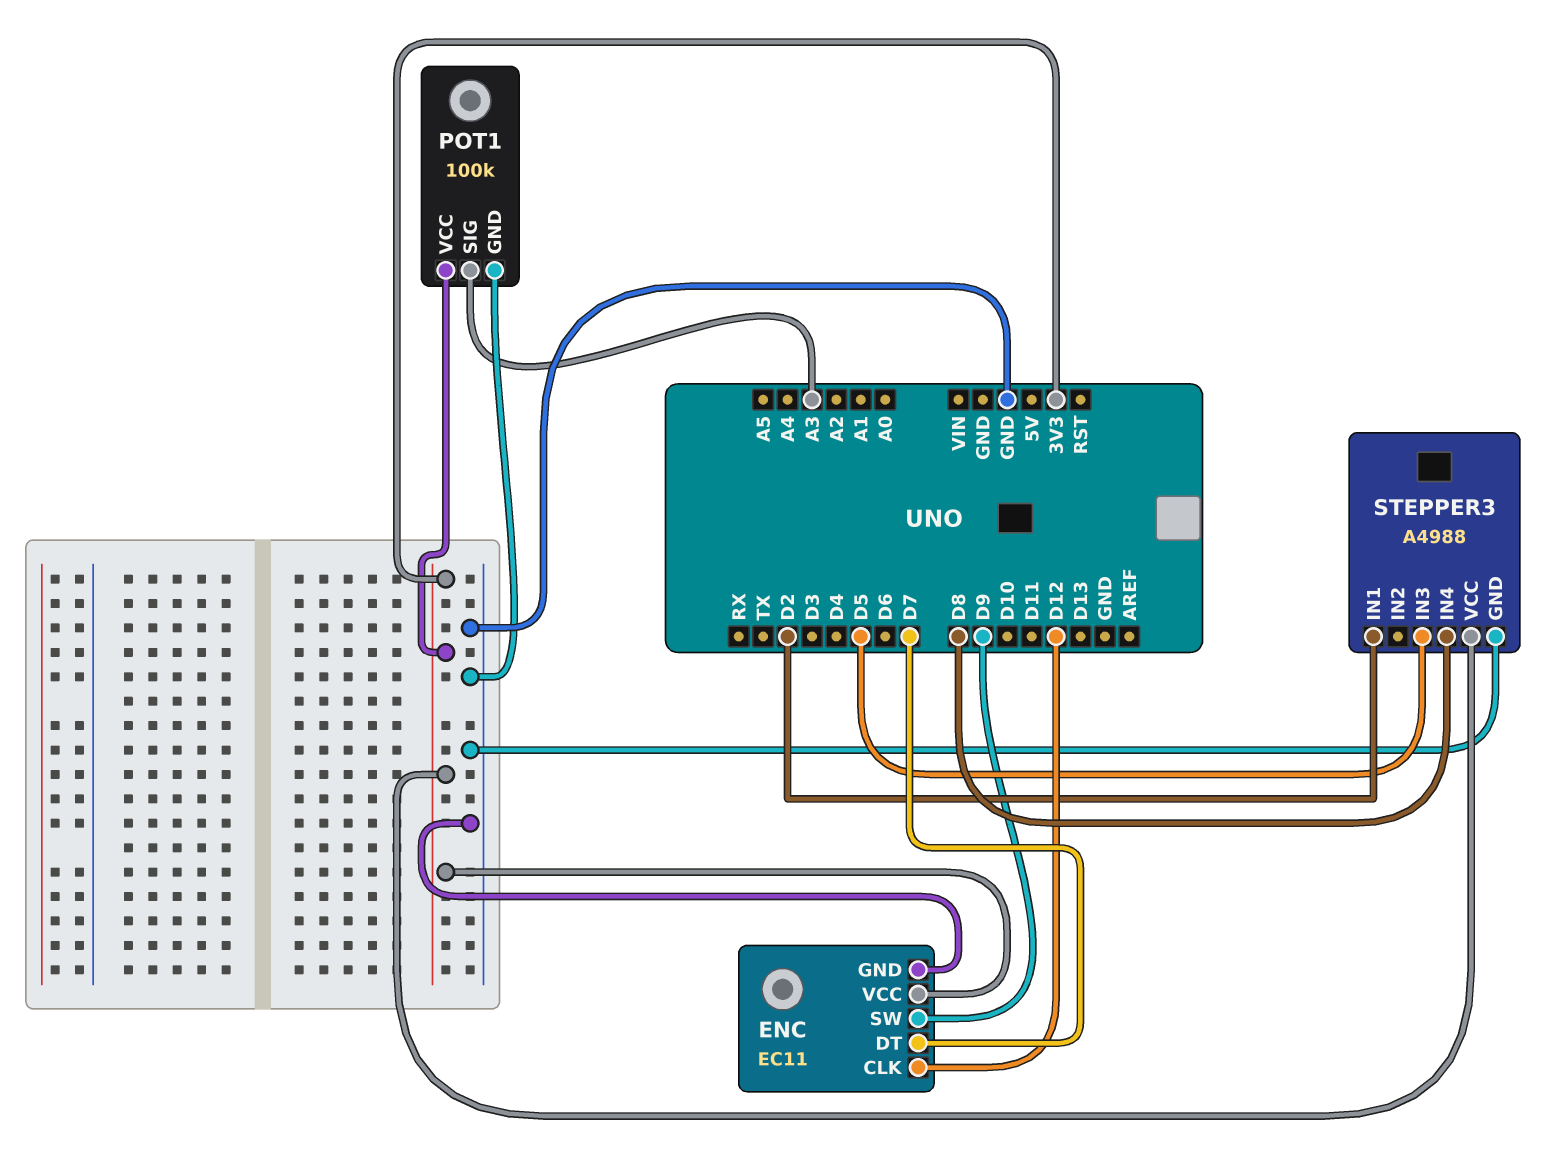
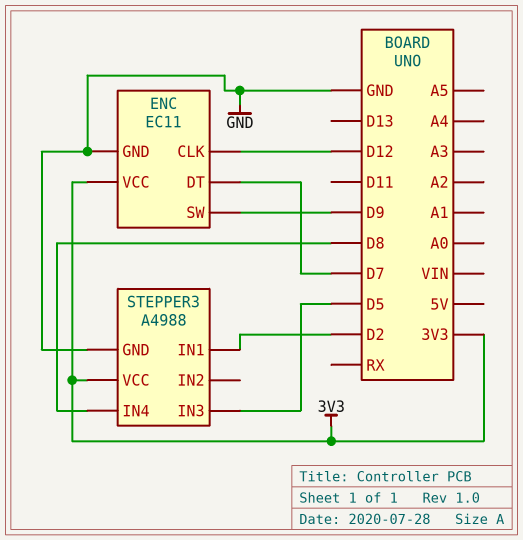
POT1: 100k -> none
POT1 pin GND: GND -> none
POT1 pin SIG: A3 -> none
POT1 pin VCC: 3V3 -> none

